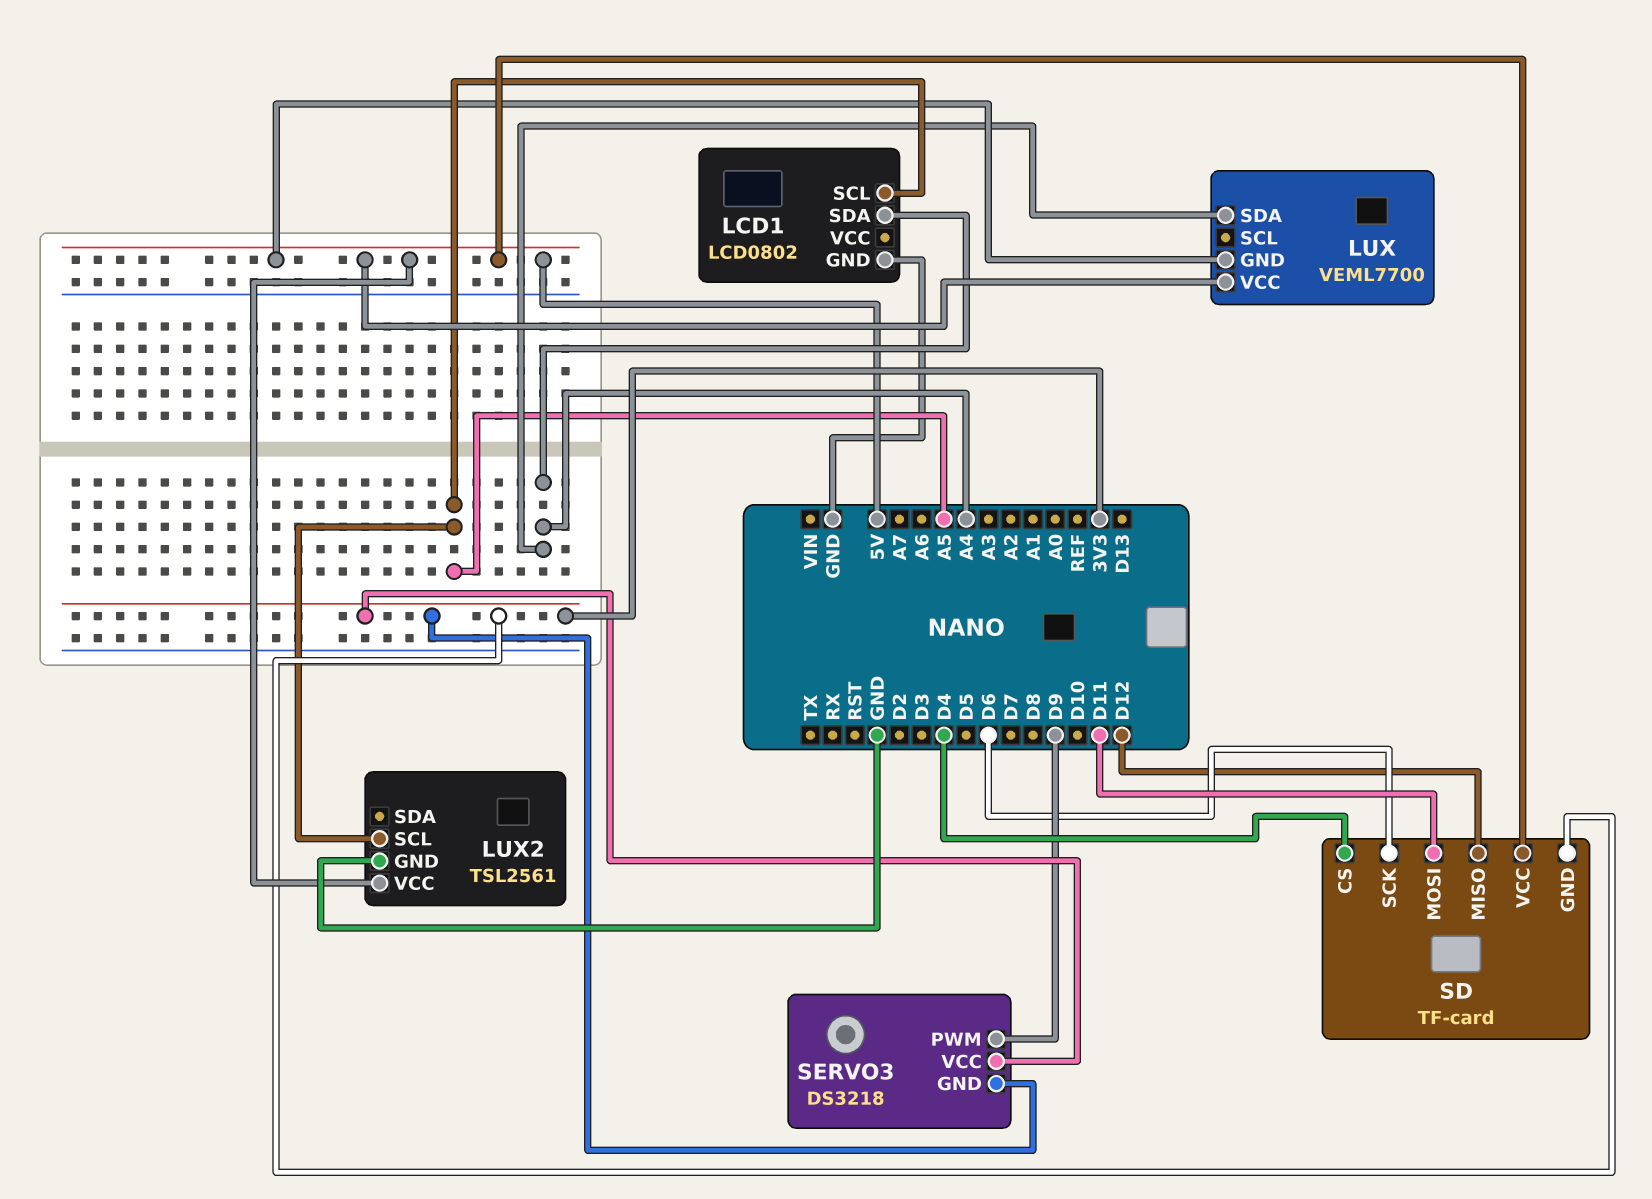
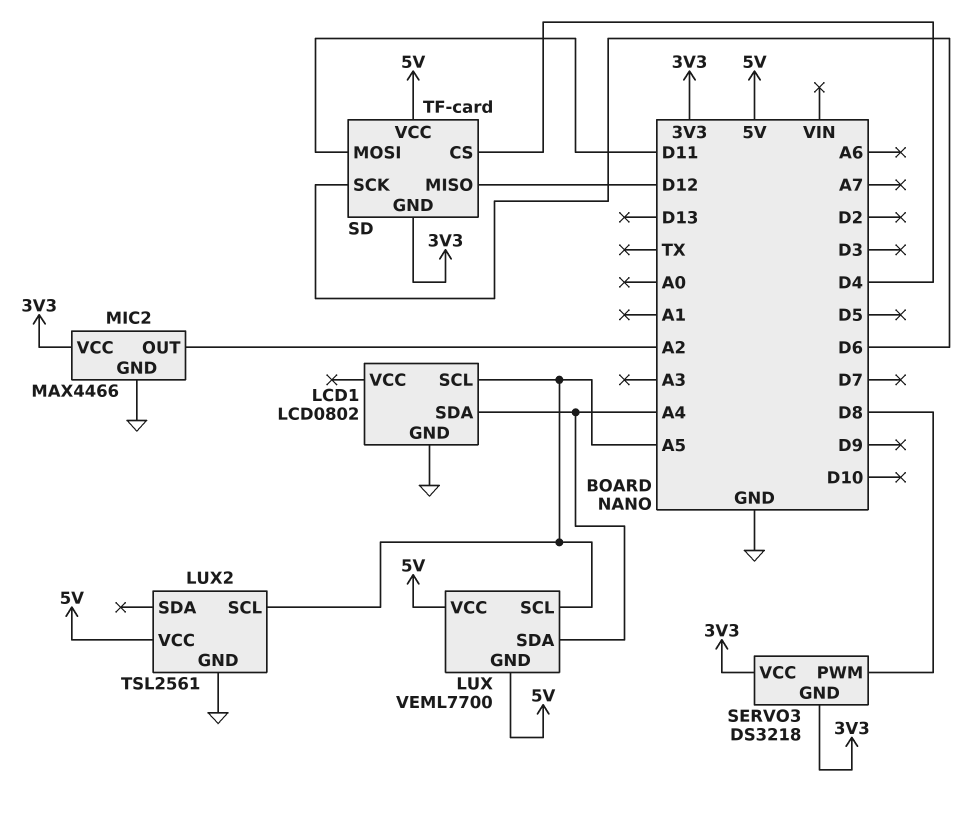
LUX pin SCL: none -> A5
MIC2: none -> MAX4466
MIC2 pin GND: none -> GND
MIC2 pin OUT: none -> A2
MIC2 pin VCC: none -> 3V3
SERVO3 pin PWM: D9 -> D8

